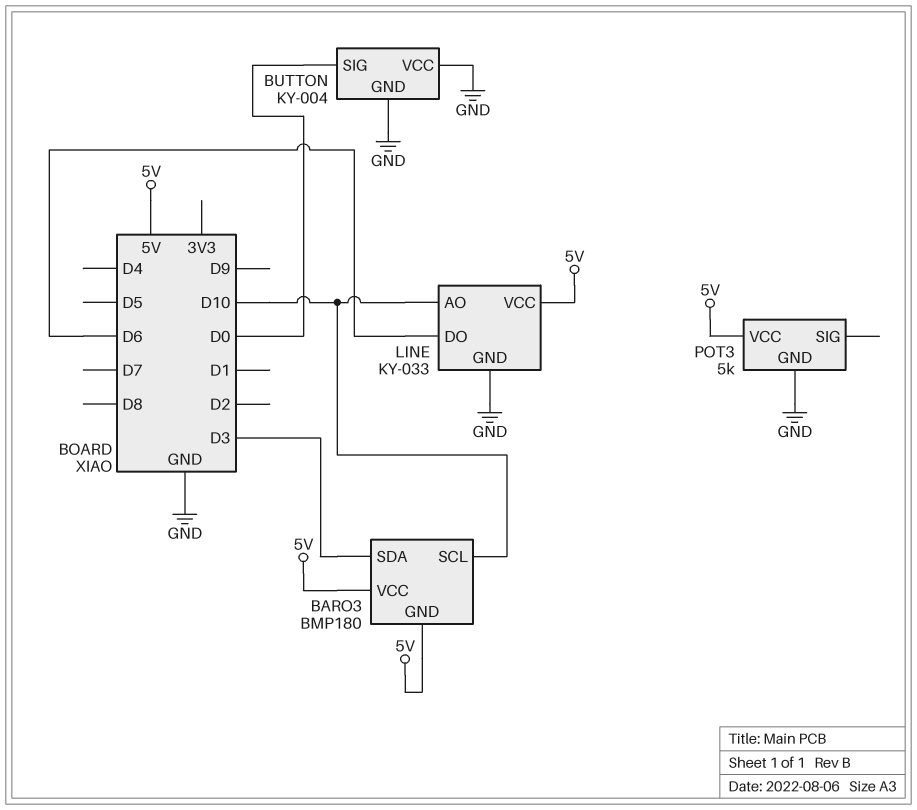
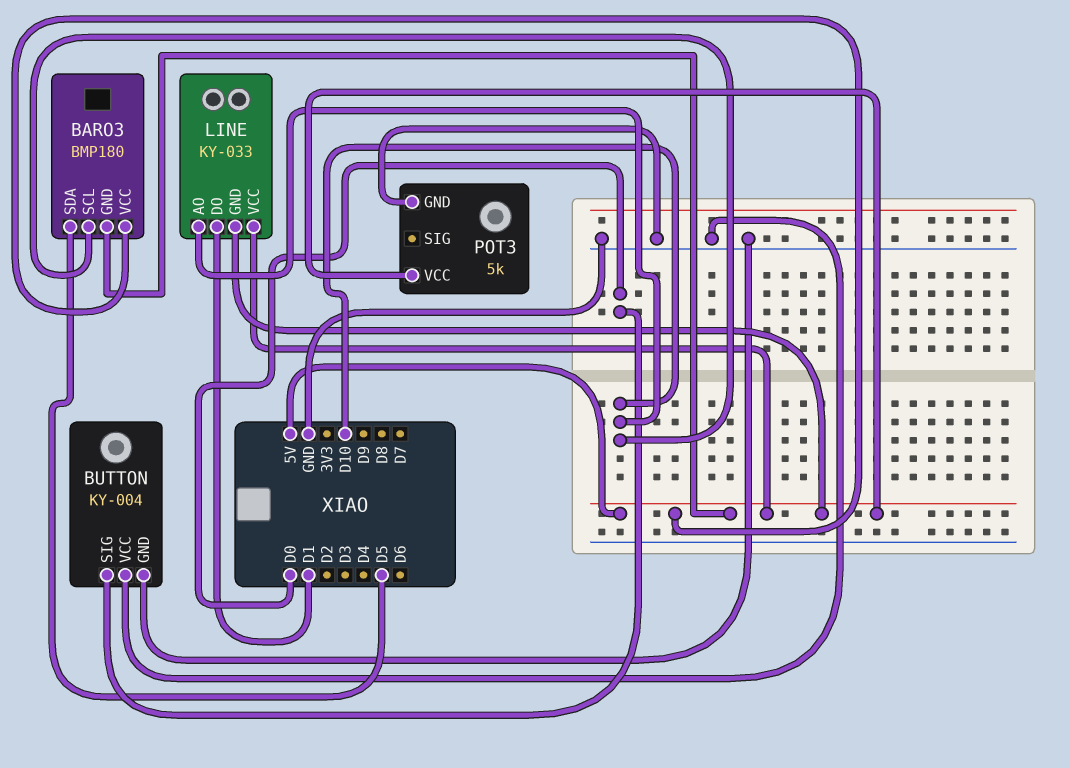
BARO3 pin SDA: D3 -> D5
LINE pin DO: D6 -> D1
LINE pin GND: GND -> 5V

